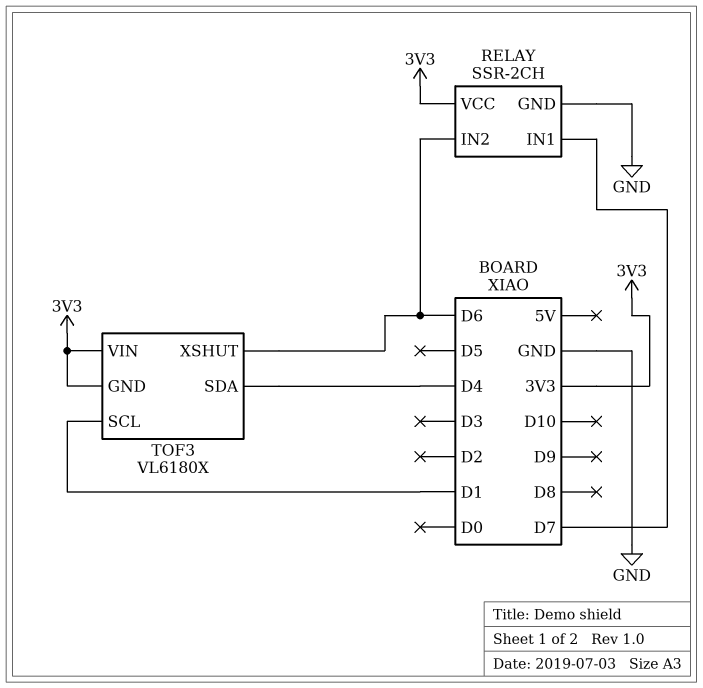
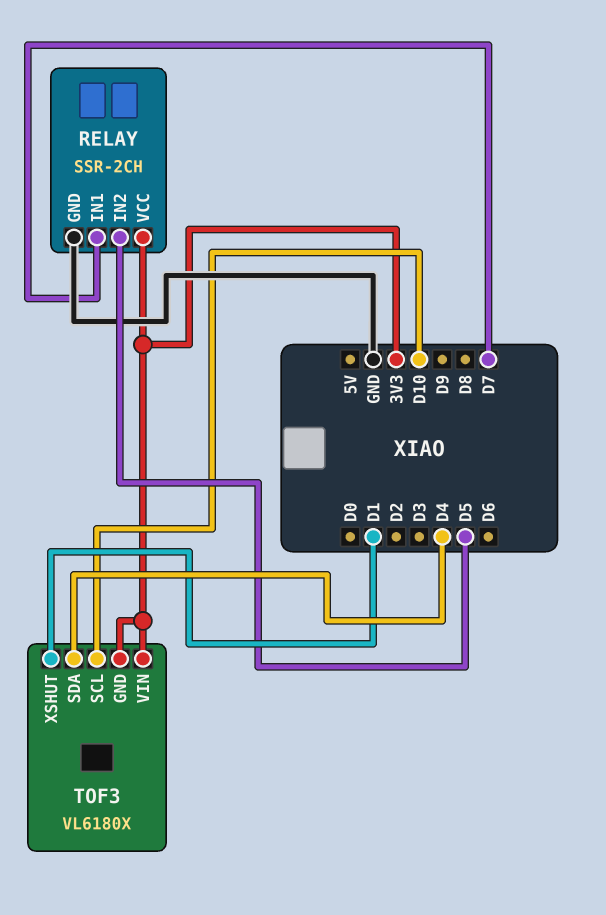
RELAY pin IN2: D6 -> D5
TOF3 pin SCL: D1 -> D10
TOF3 pin XSHUT: D6 -> D1

